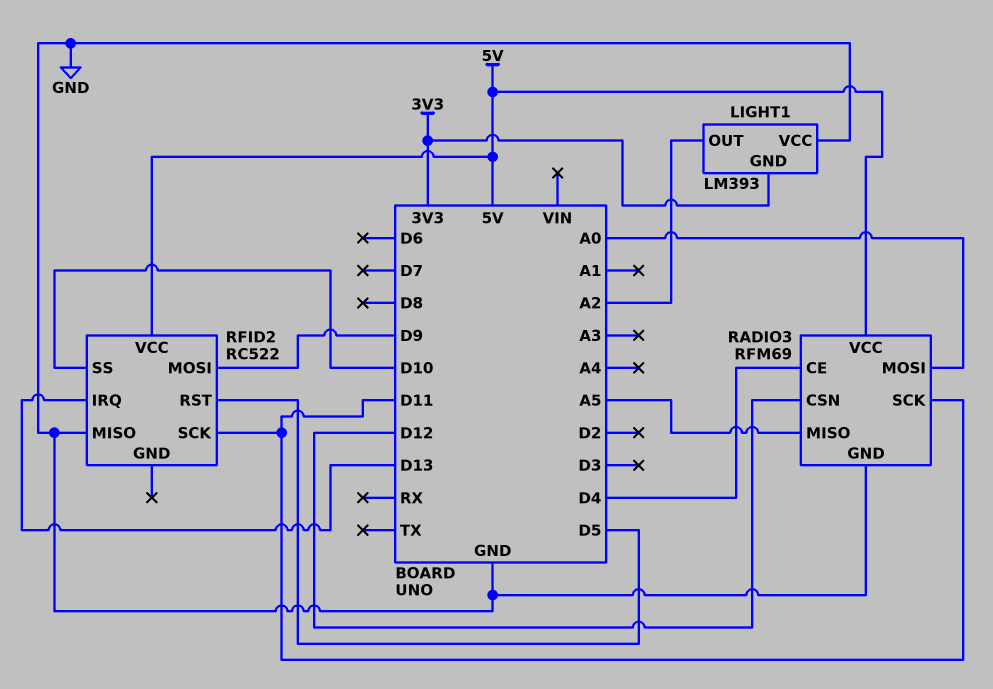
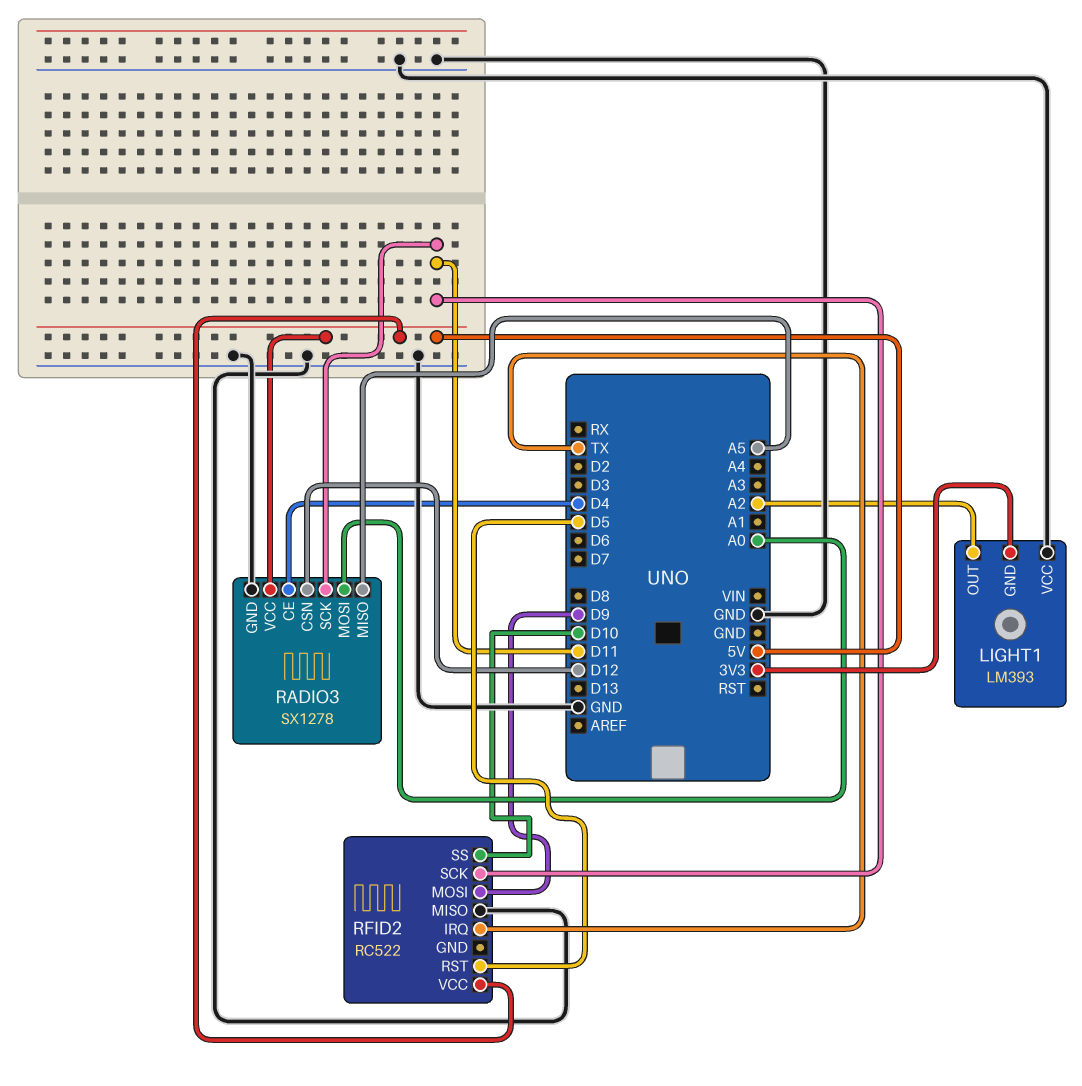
RADIO3: RFM69 -> SX1278
RFID2 pin IRQ: D13 -> TX

